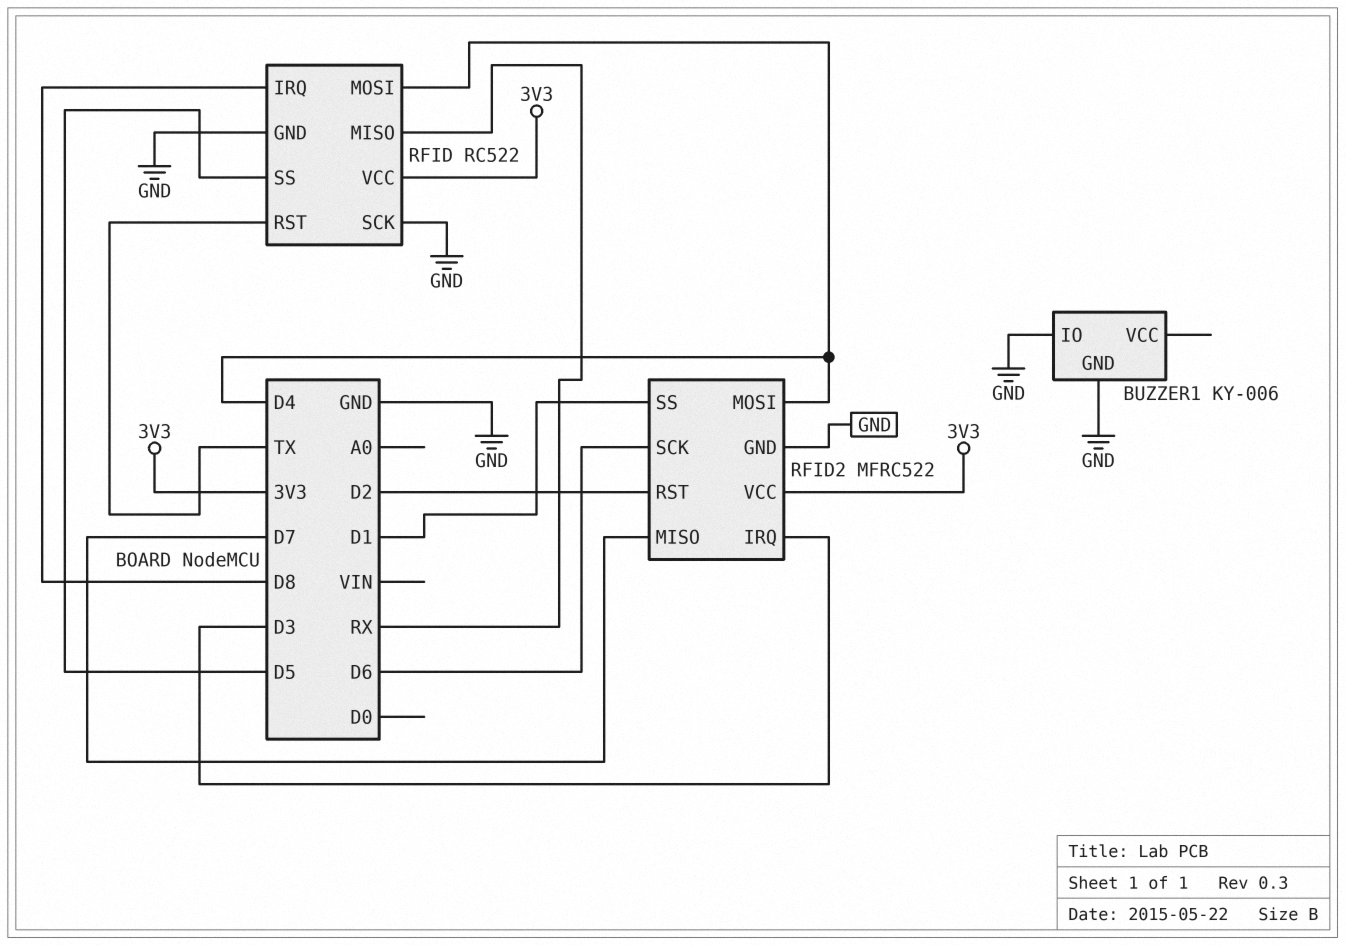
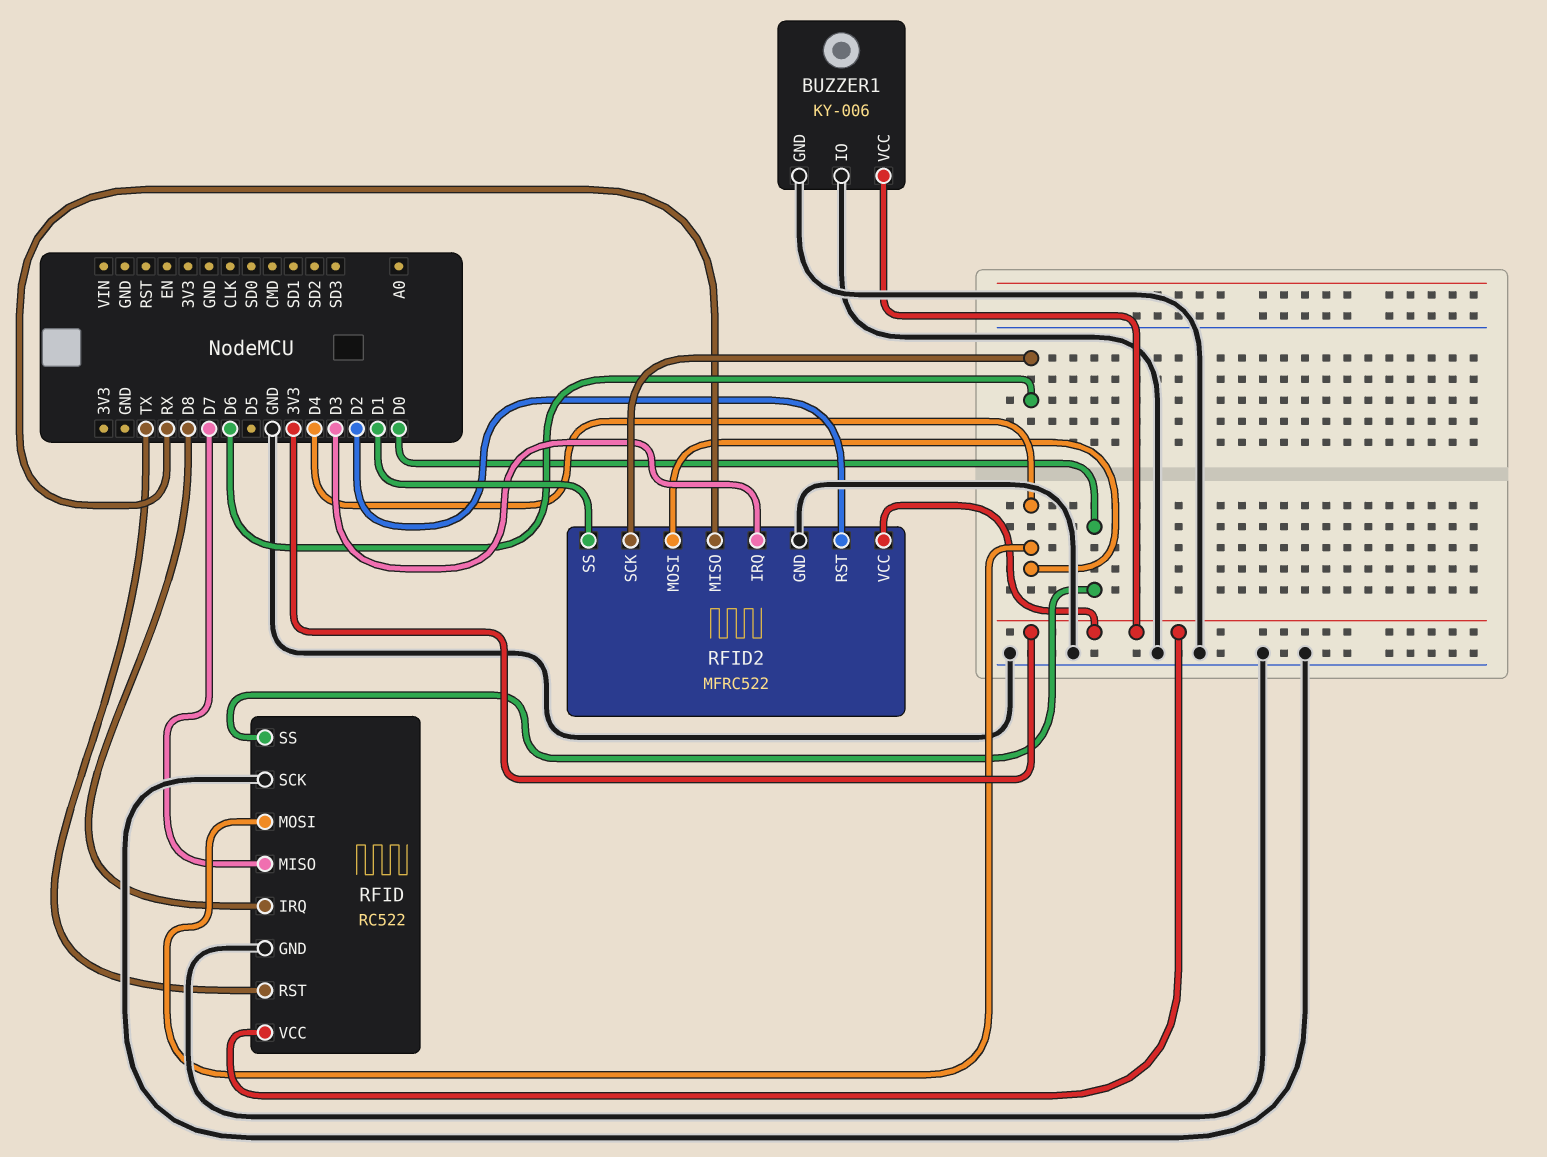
BUZZER1 pin VCC: none -> 3V3
RFID pin MISO: RX -> D7
RFID pin SS: D5 -> D0
RFID2 pin MISO: D7 -> RX

